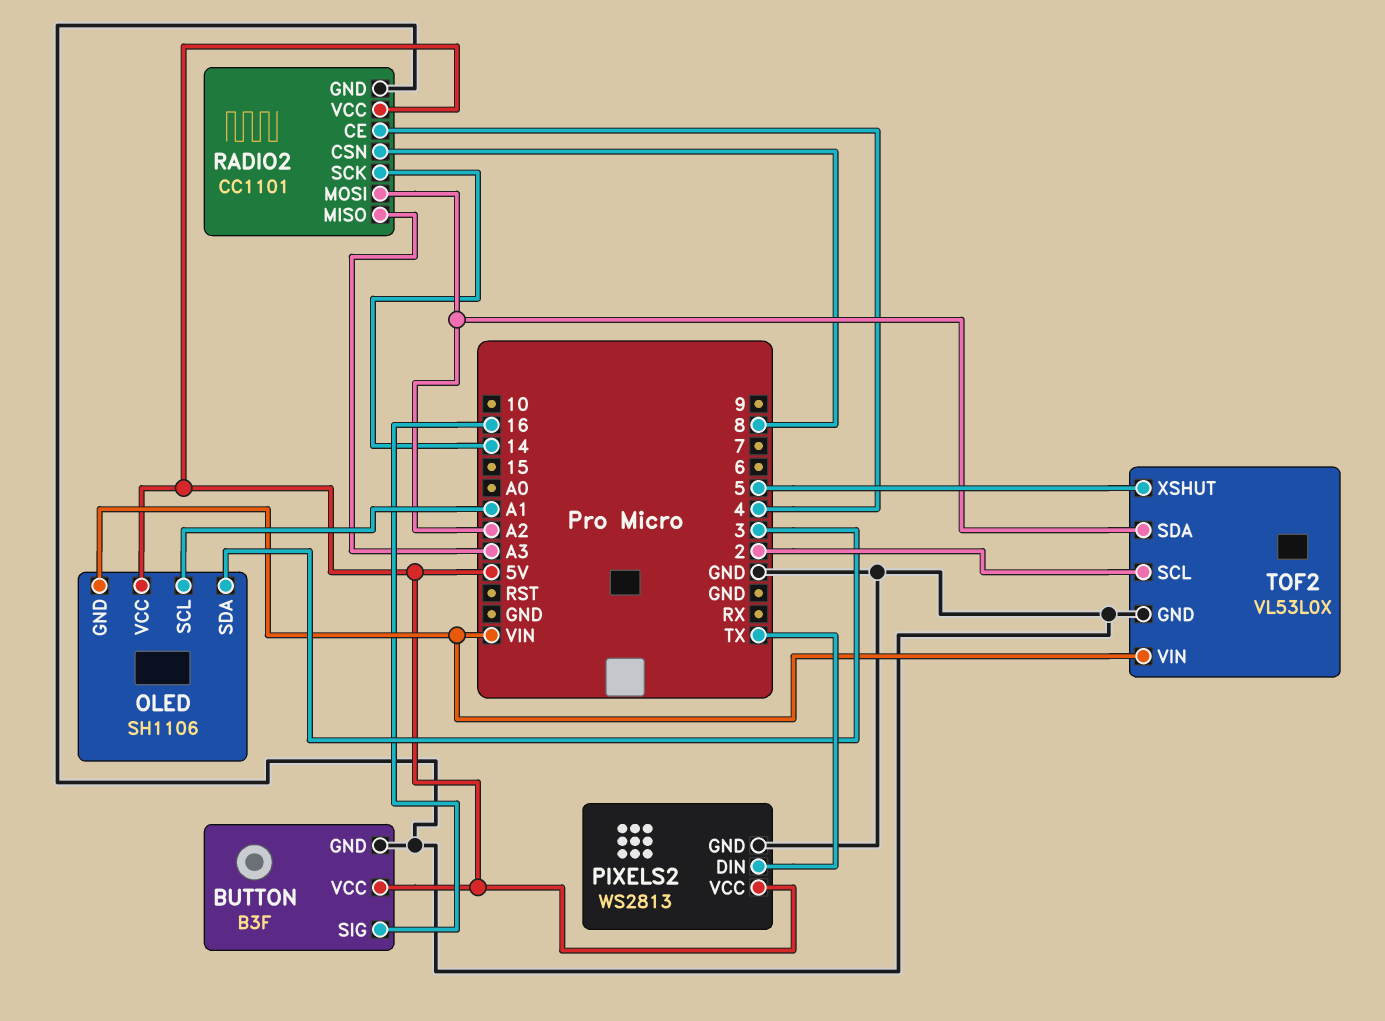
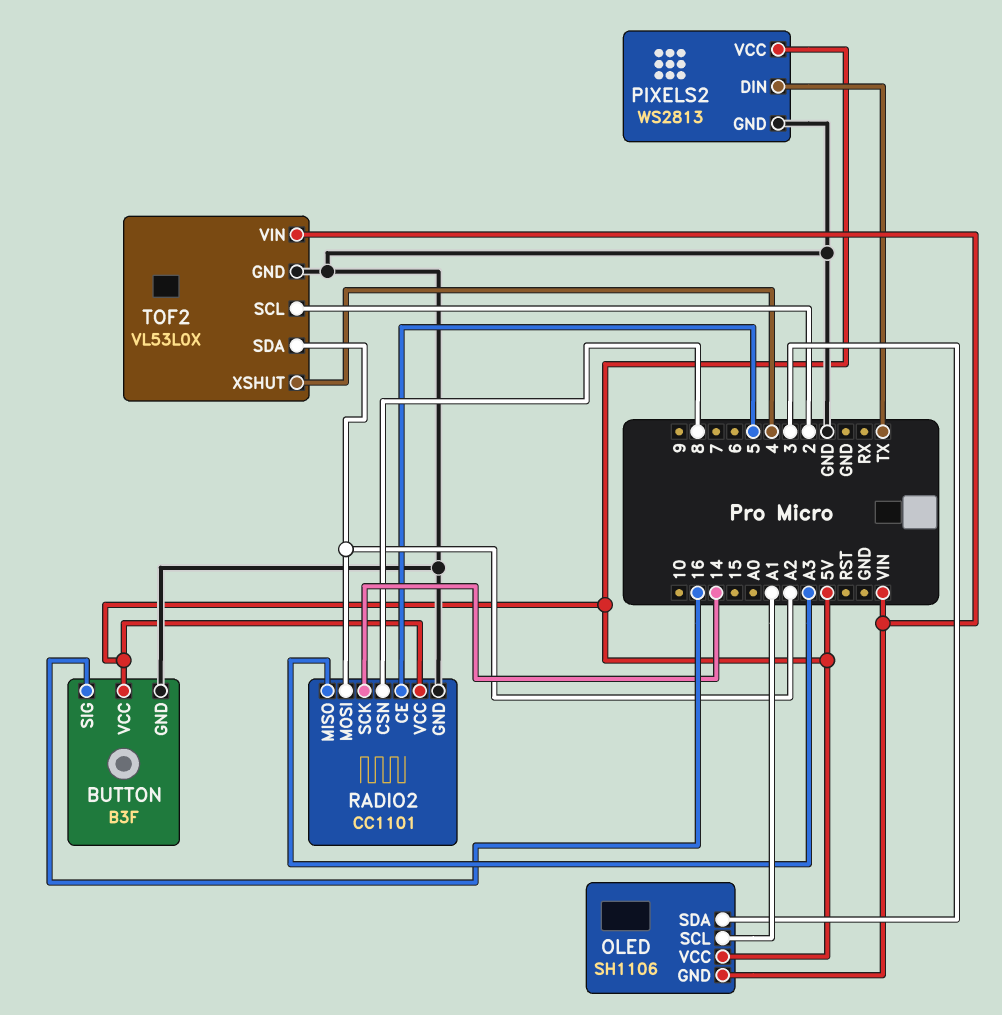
RADIO2 pin CE: 4 -> 5
TOF2 pin XSHUT: 5 -> 4

